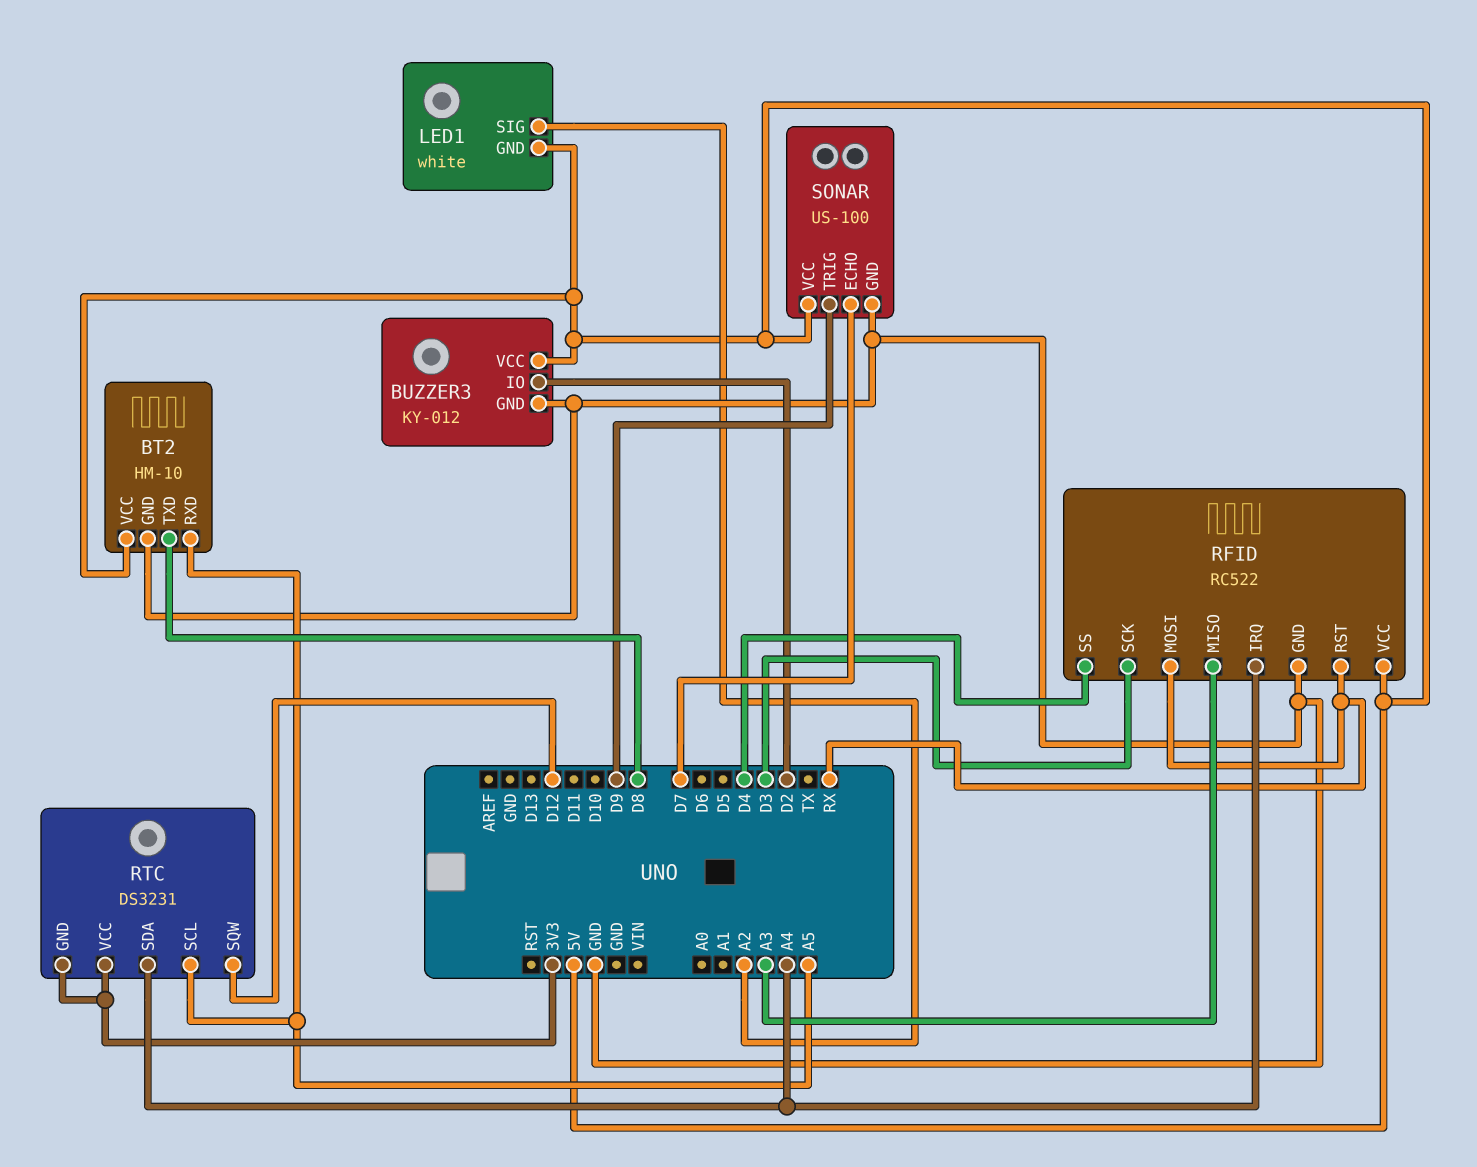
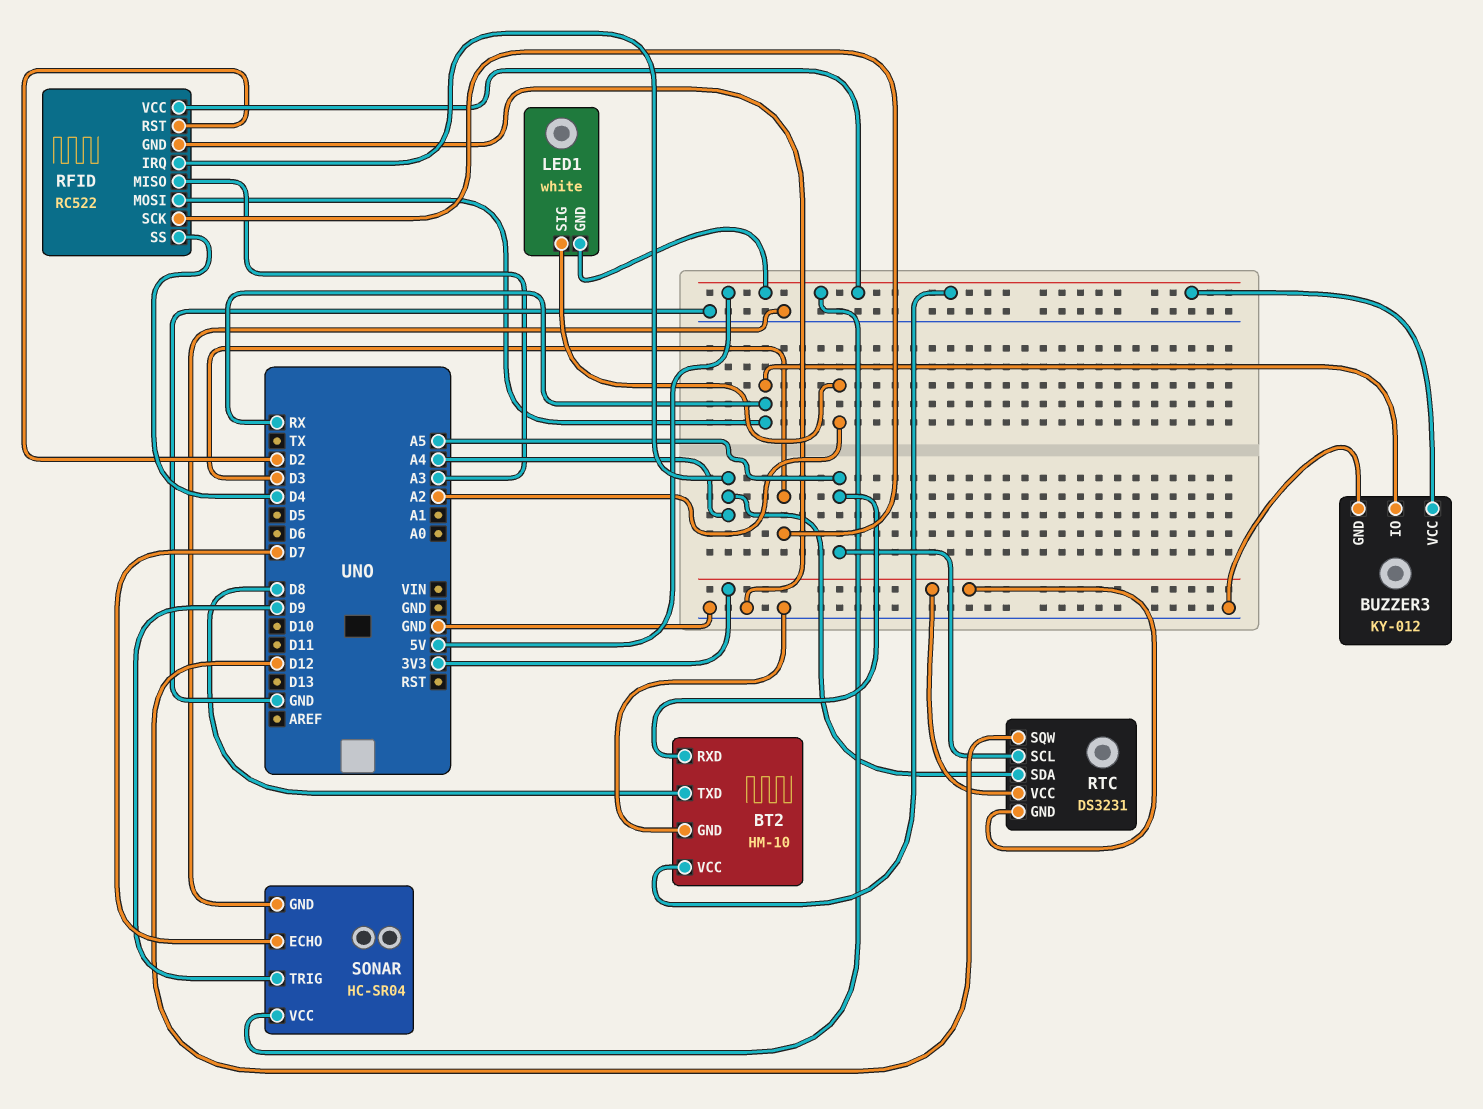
BUZZER3 pin IO: D2 -> RX
RFID pin RST: RX -> D2
SONAR: US-100 -> HC-SR04

